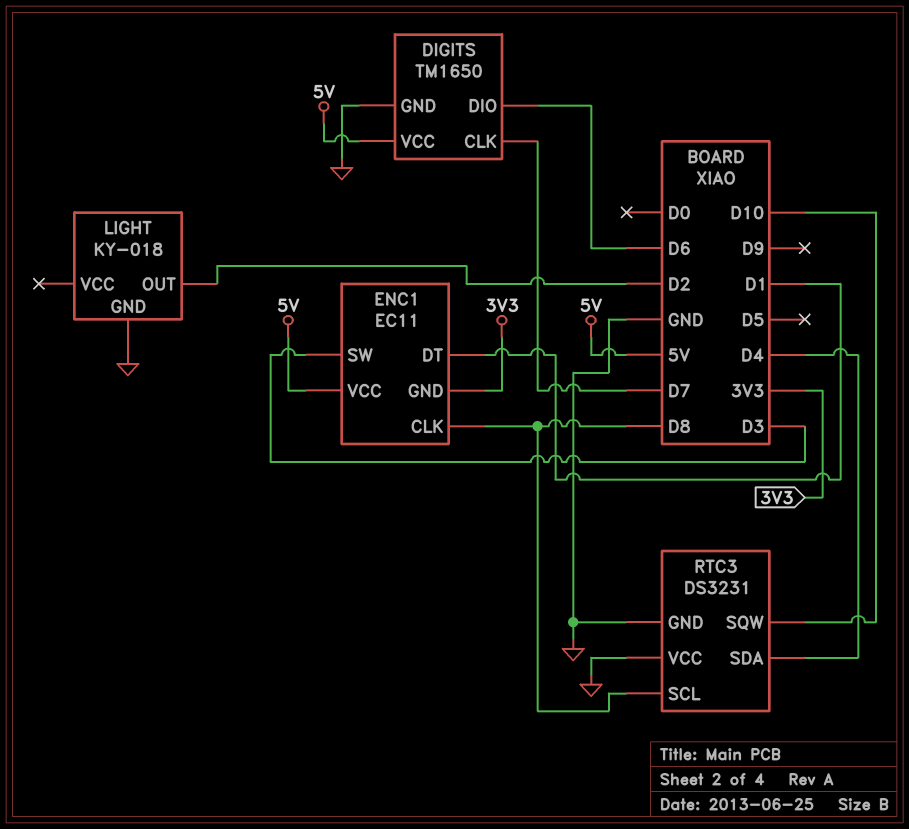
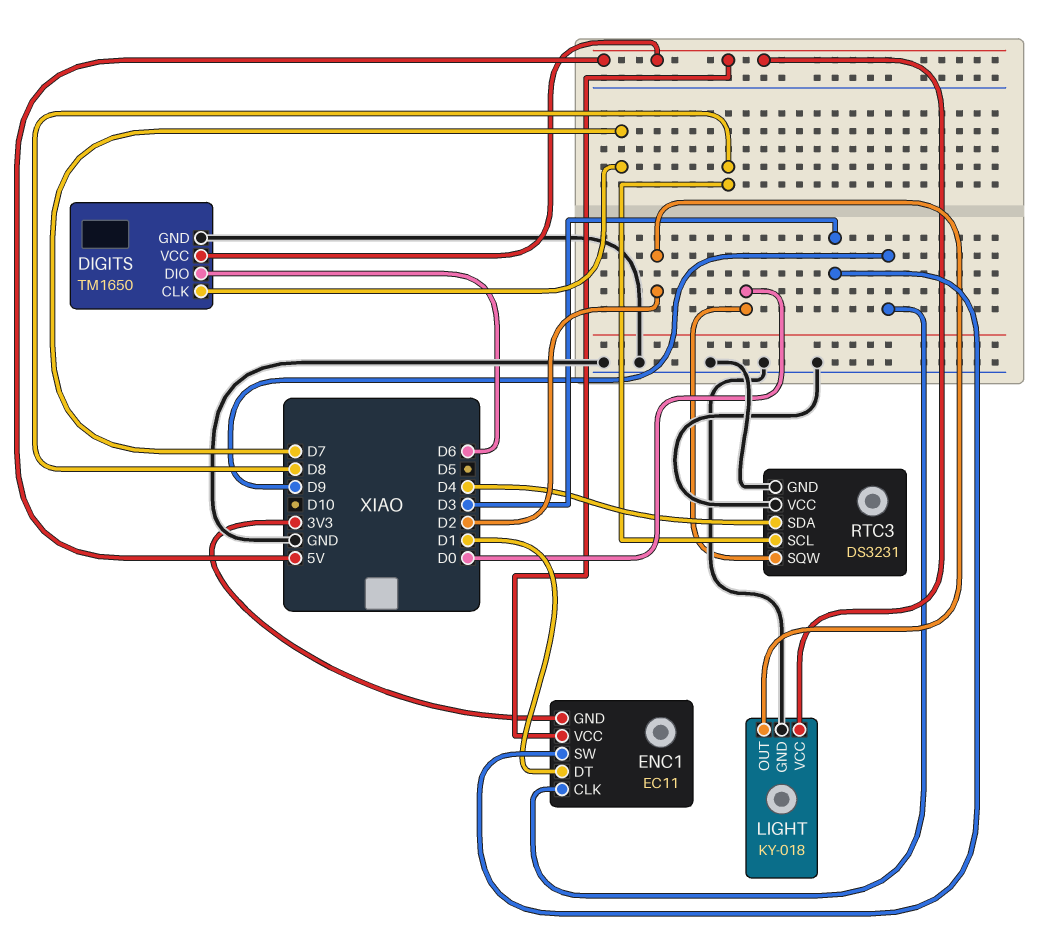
ENC1 pin CLK: D8 -> D9
LIGHT pin VCC: none -> 5V
RTC3 pin SQW: D10 -> D0

